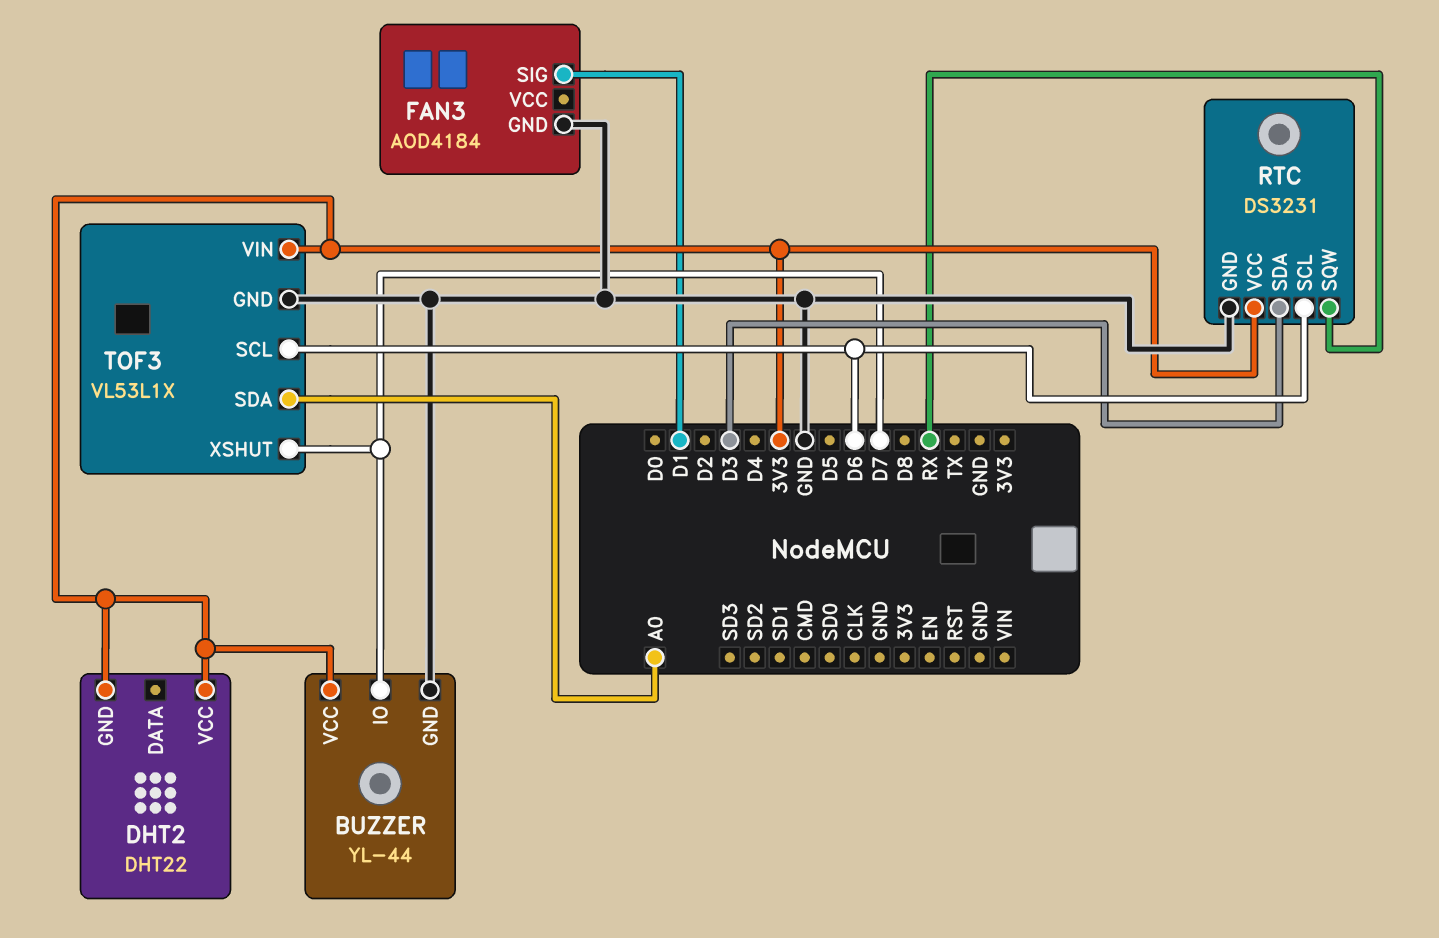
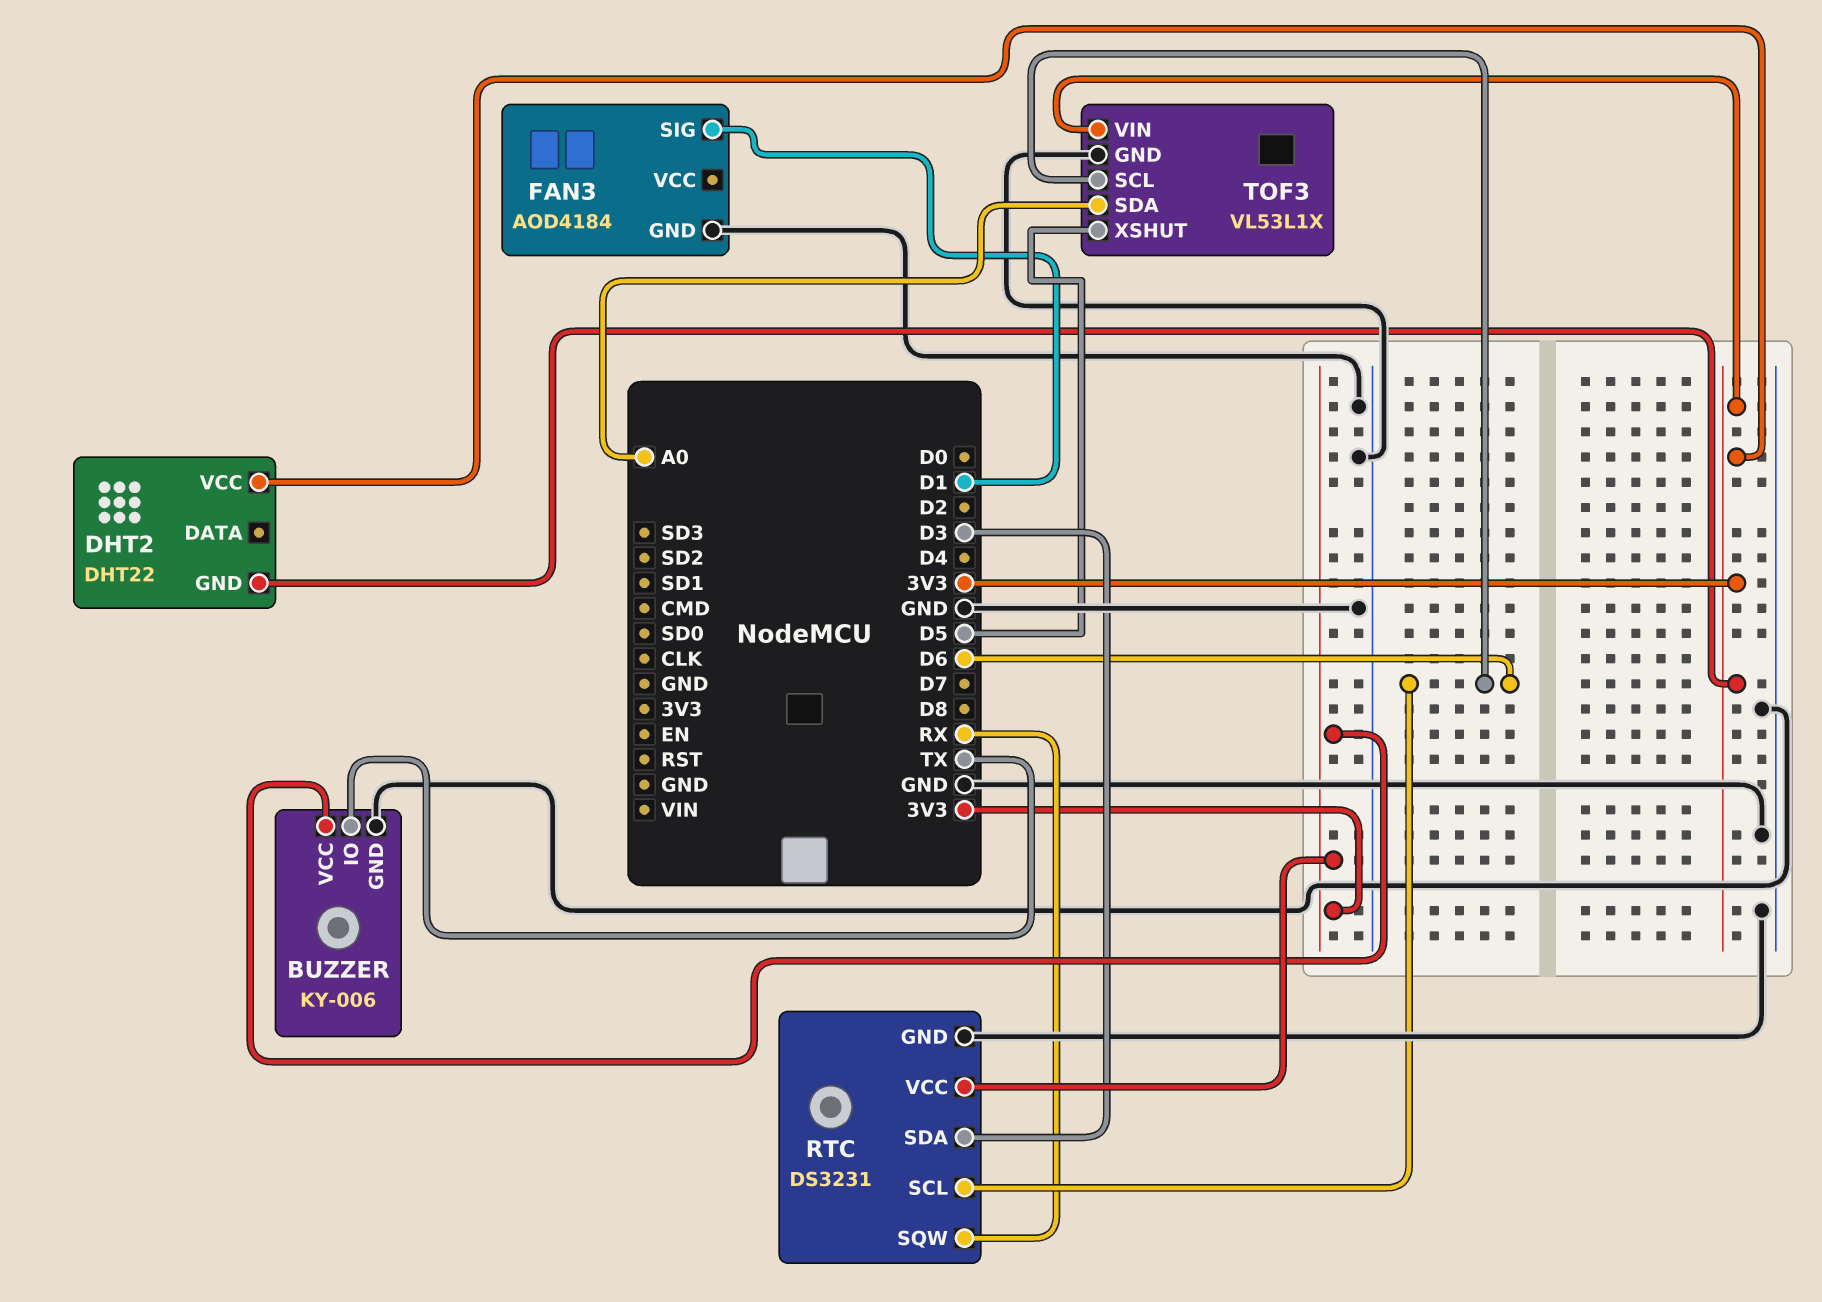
BUZZER: YL-44 -> KY-006
BUZZER pin IO: D7 -> TX
TOF3 pin XSHUT: D7 -> D5

